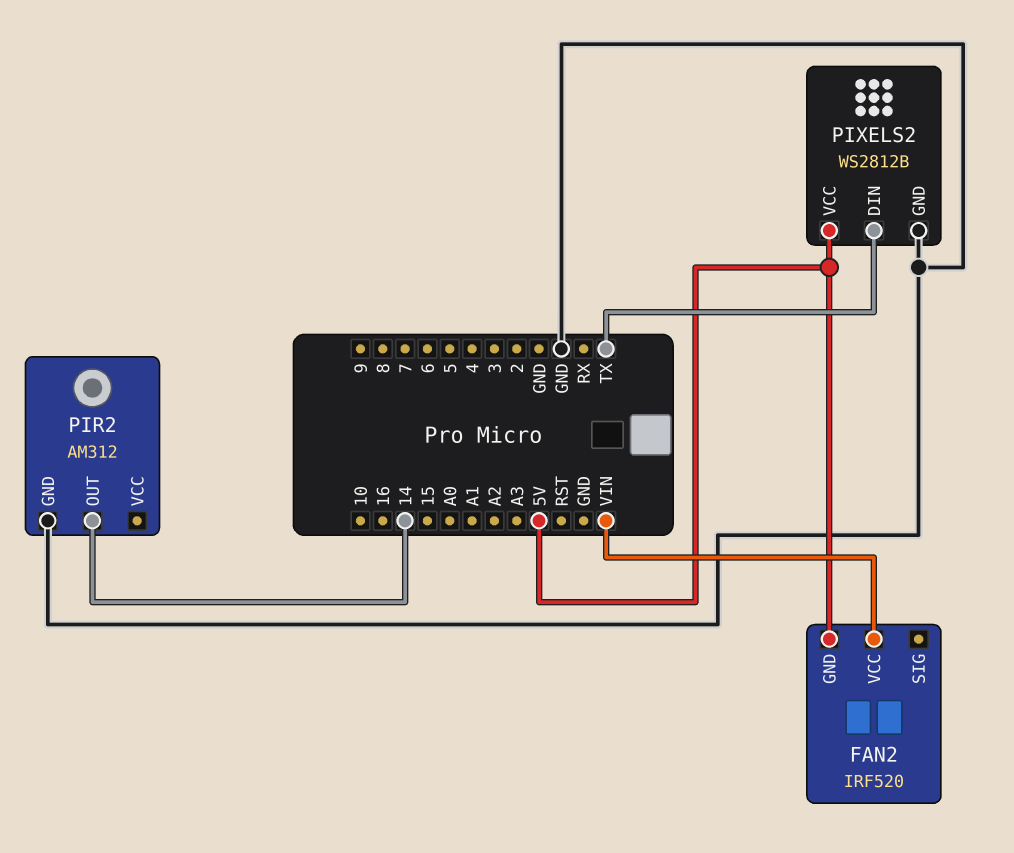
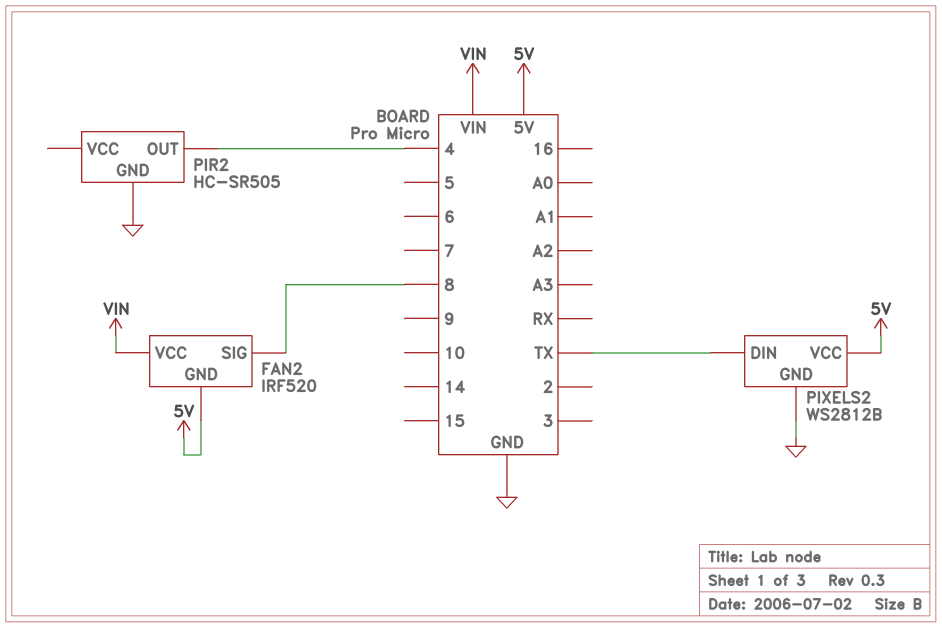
FAN2 pin SIG: none -> 8
PIR2: AM312 -> HC-SR505
PIR2 pin OUT: 14 -> 4

